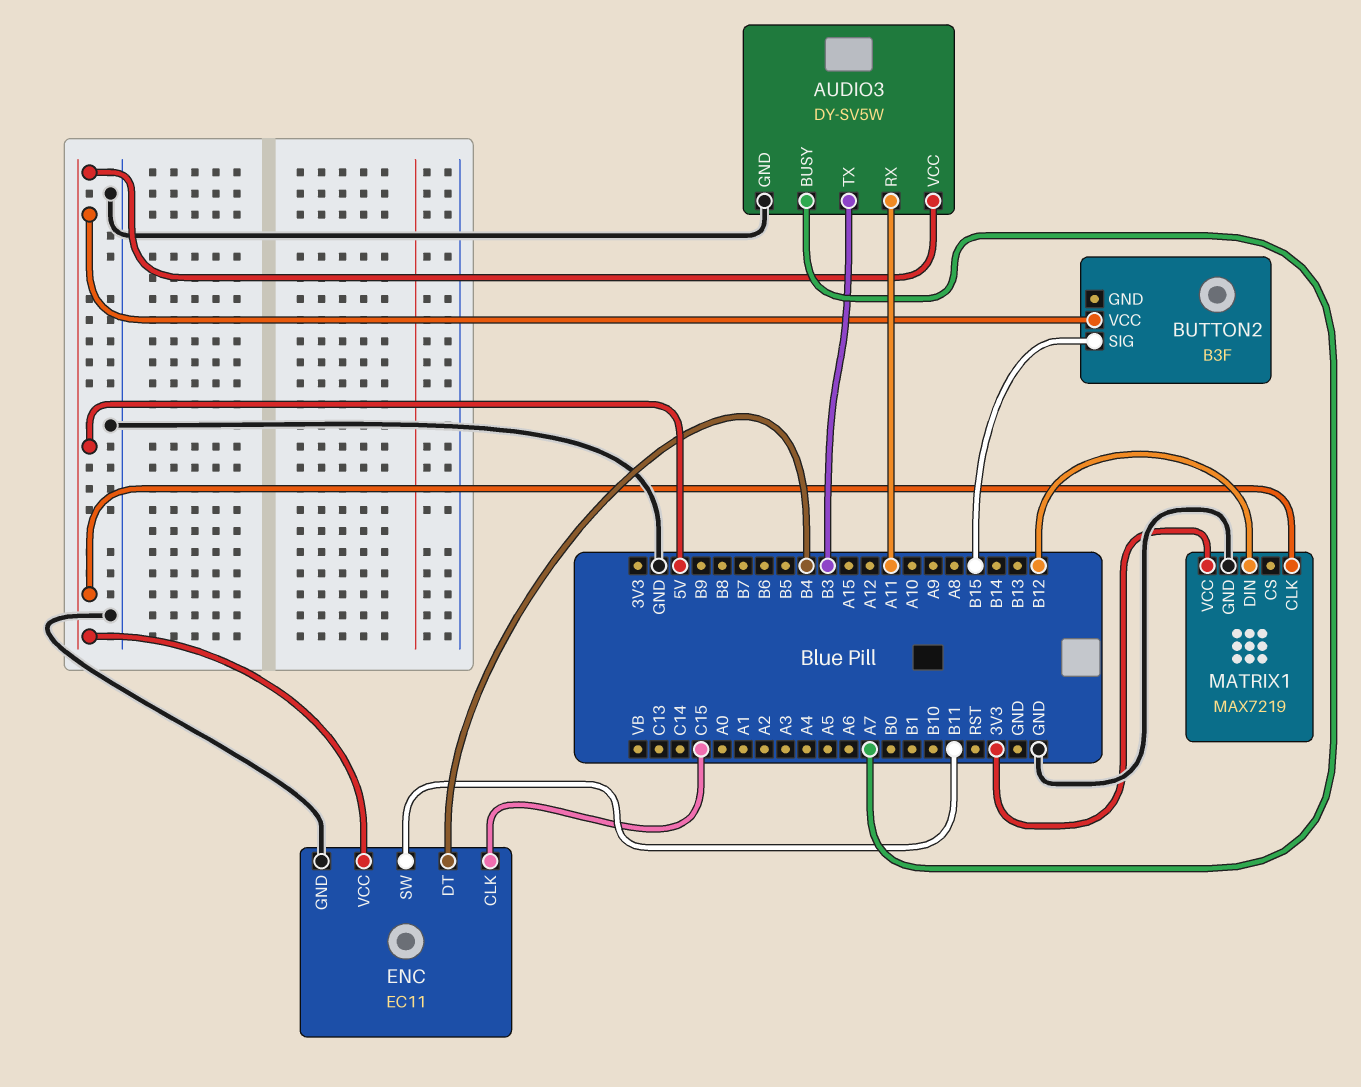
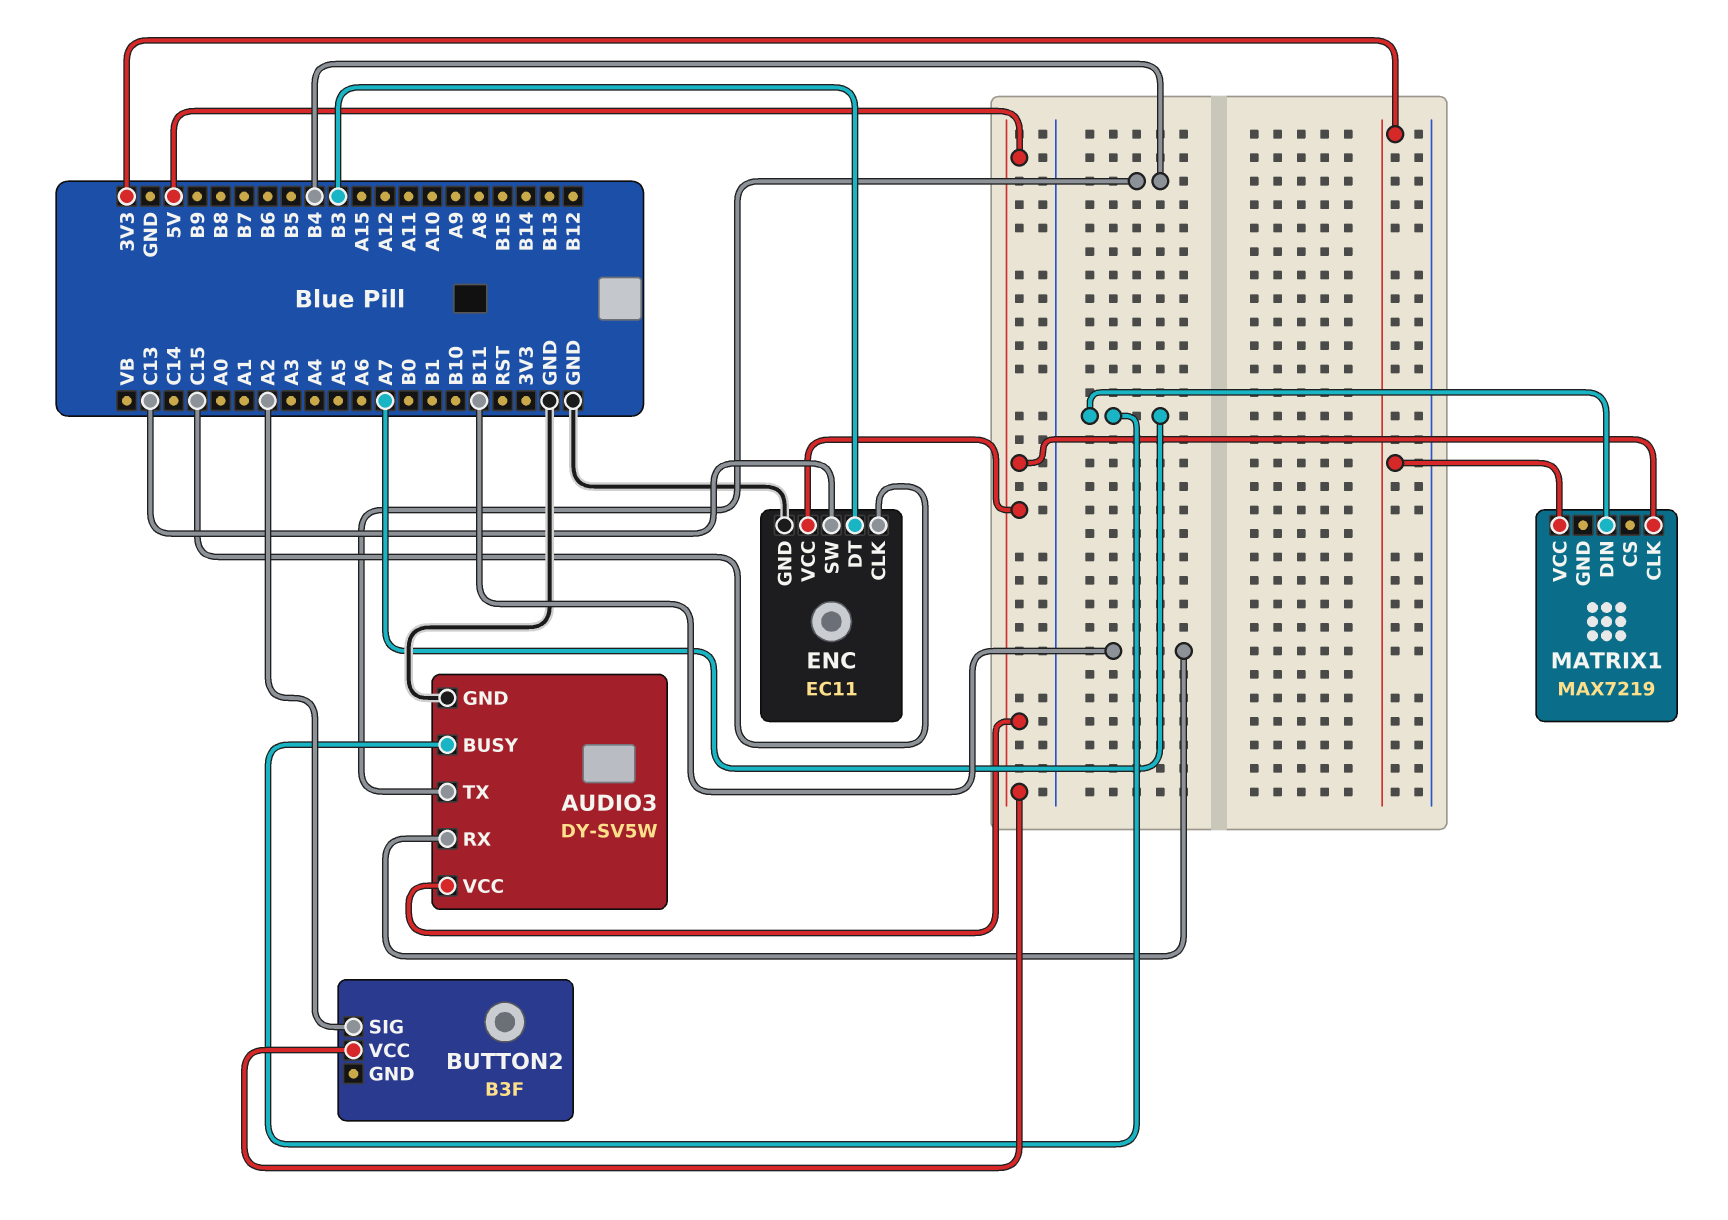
AUDIO3 pin RX: A11 -> B11
AUDIO3 pin TX: B3 -> B4
BUTTON2 pin SIG: B15 -> A2
ENC pin DT: B4 -> B3
ENC pin SW: B11 -> C13
MATRIX1 pin DIN: B12 -> A7
MATRIX1 pin GND: GND -> none

